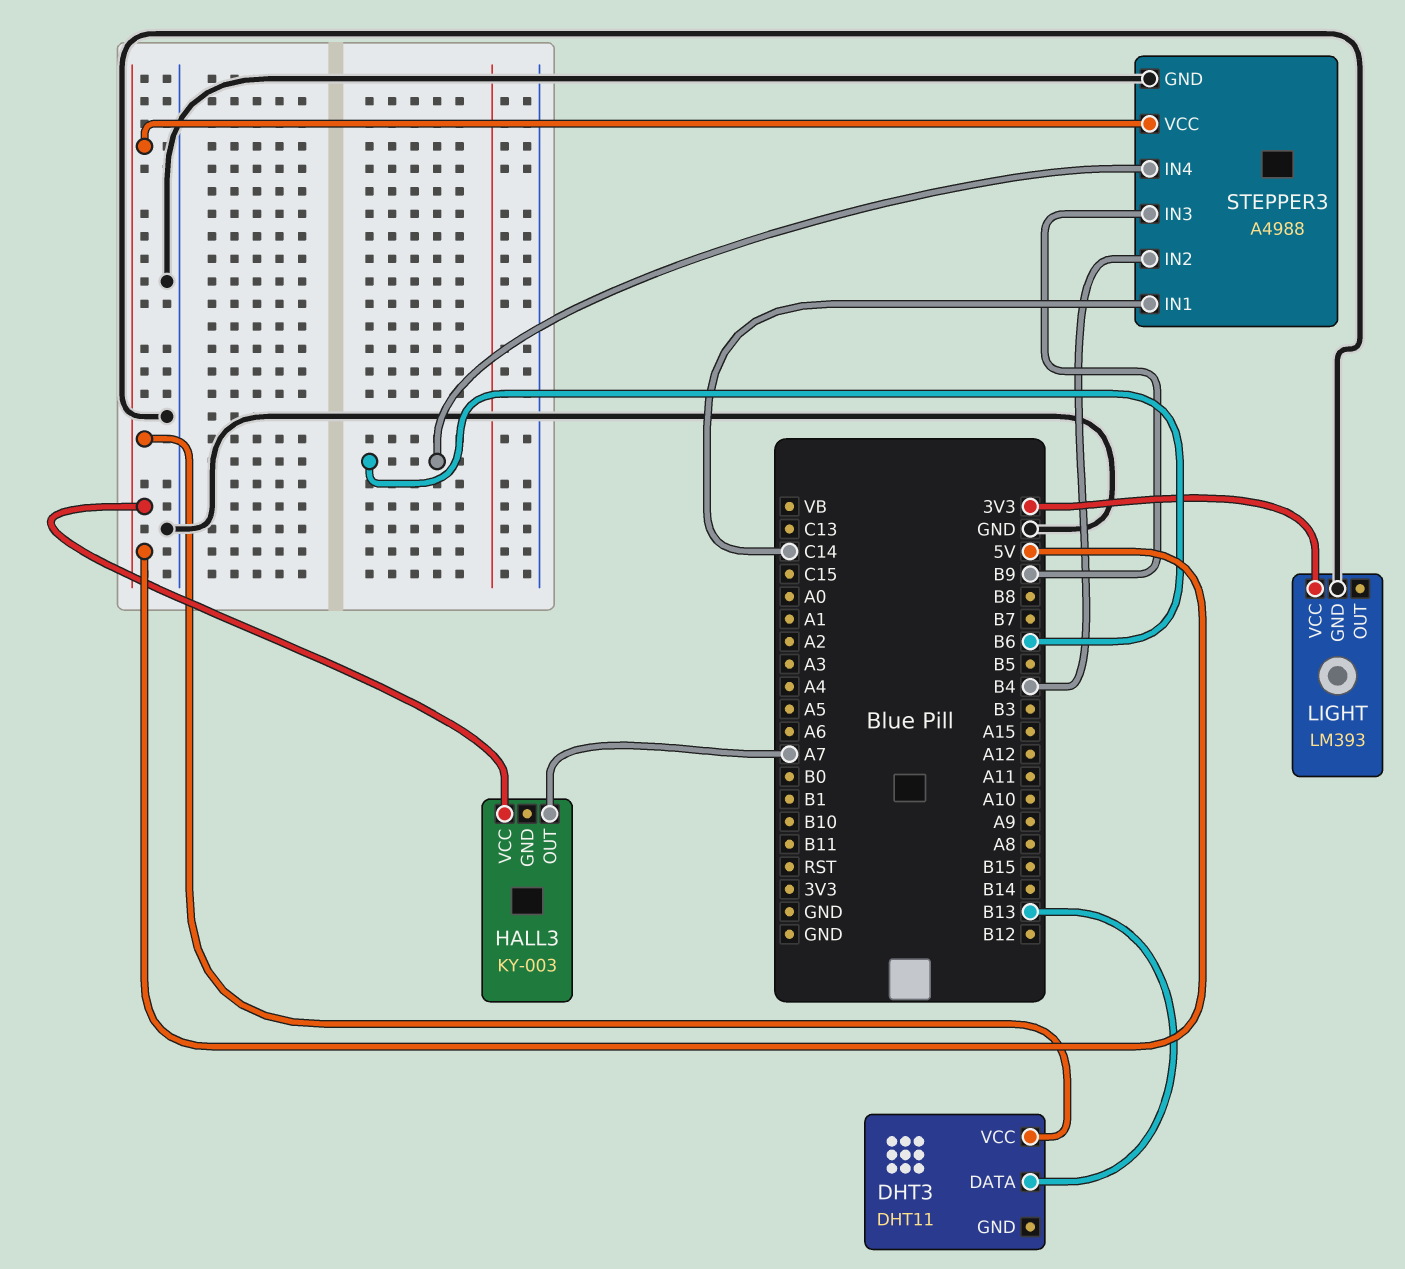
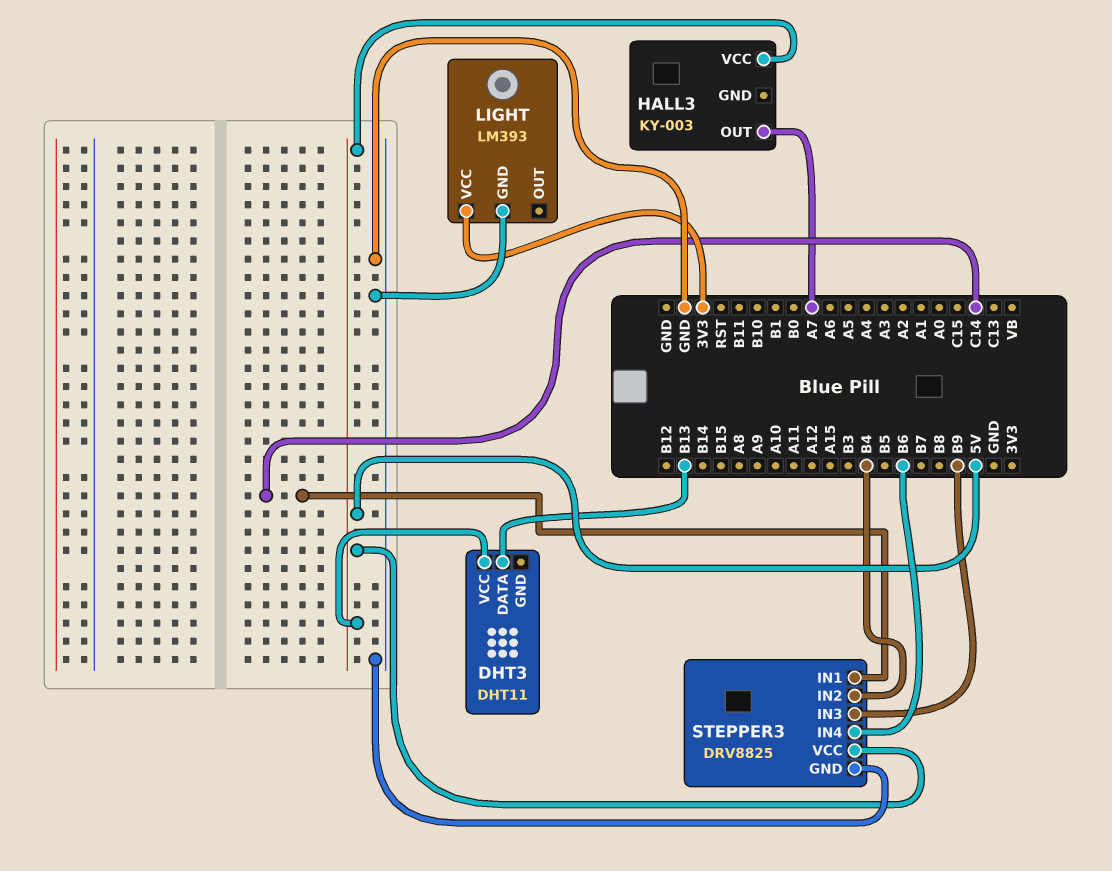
STEPPER3: A4988 -> DRV8825

